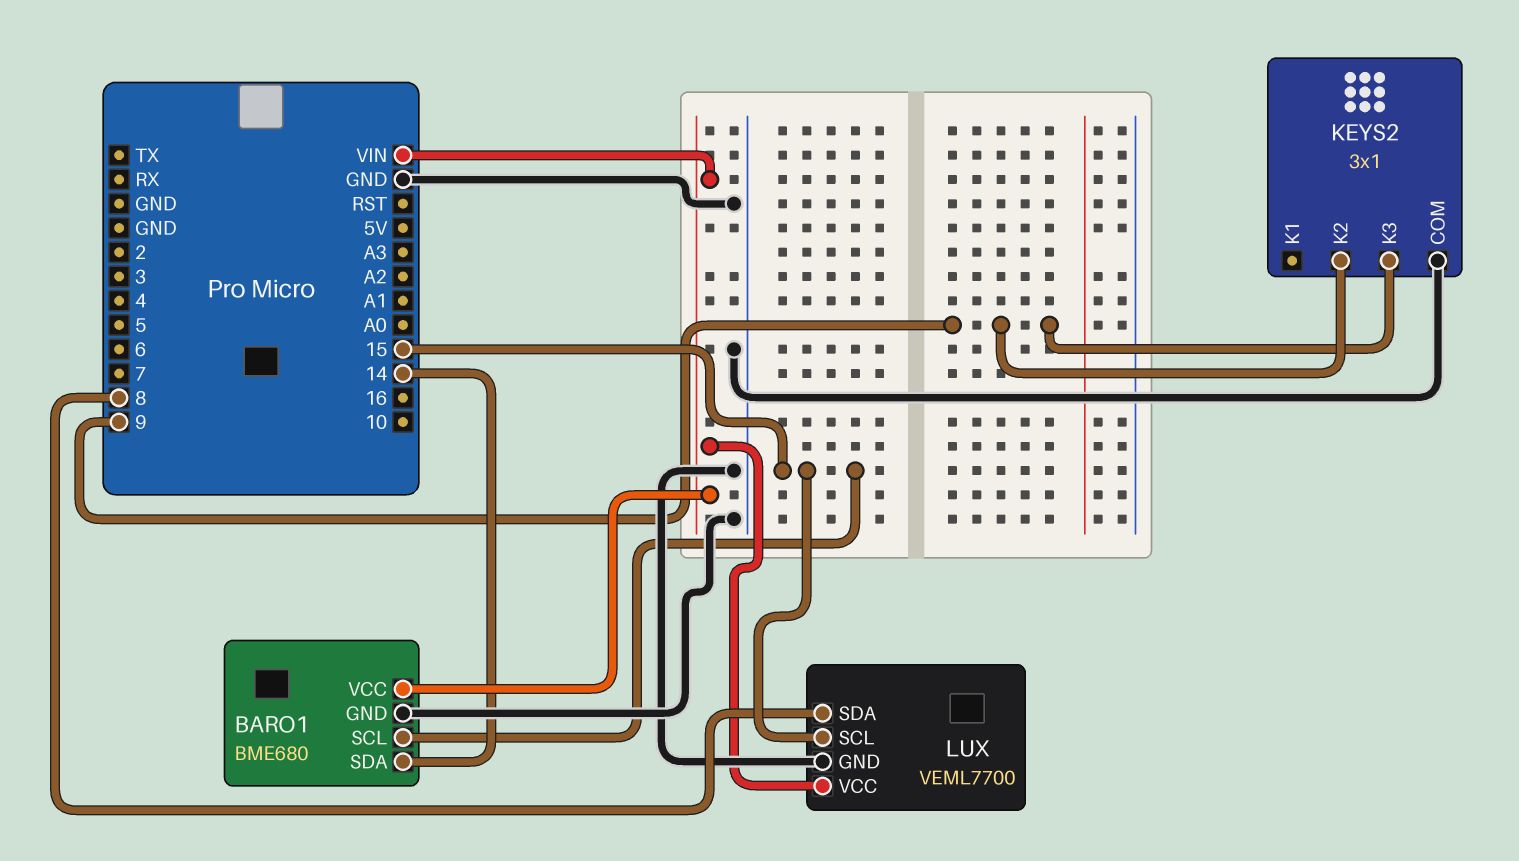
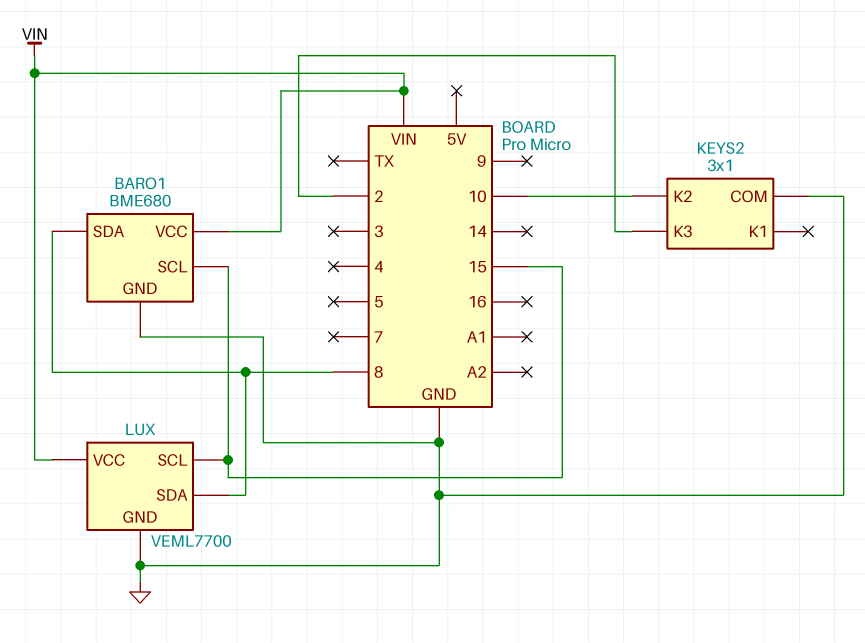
BARO1 pin SDA: 14 -> 8
KEYS2 pin K2: 9 -> 10
KEYS2 pin K3: 9 -> 2

